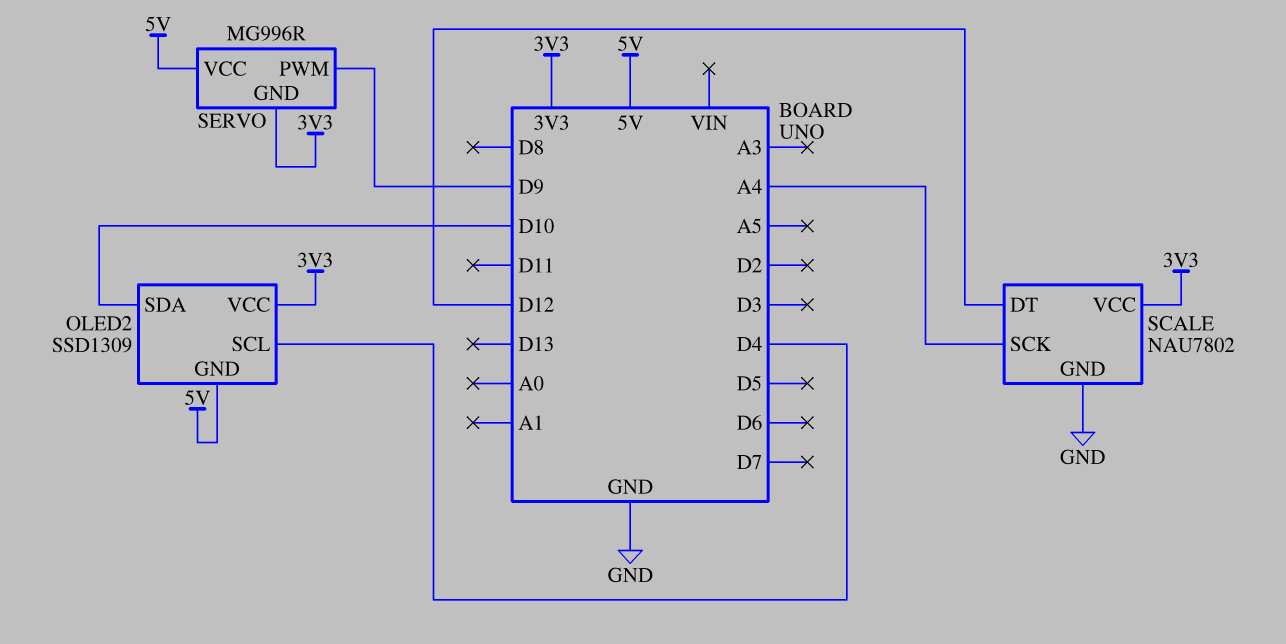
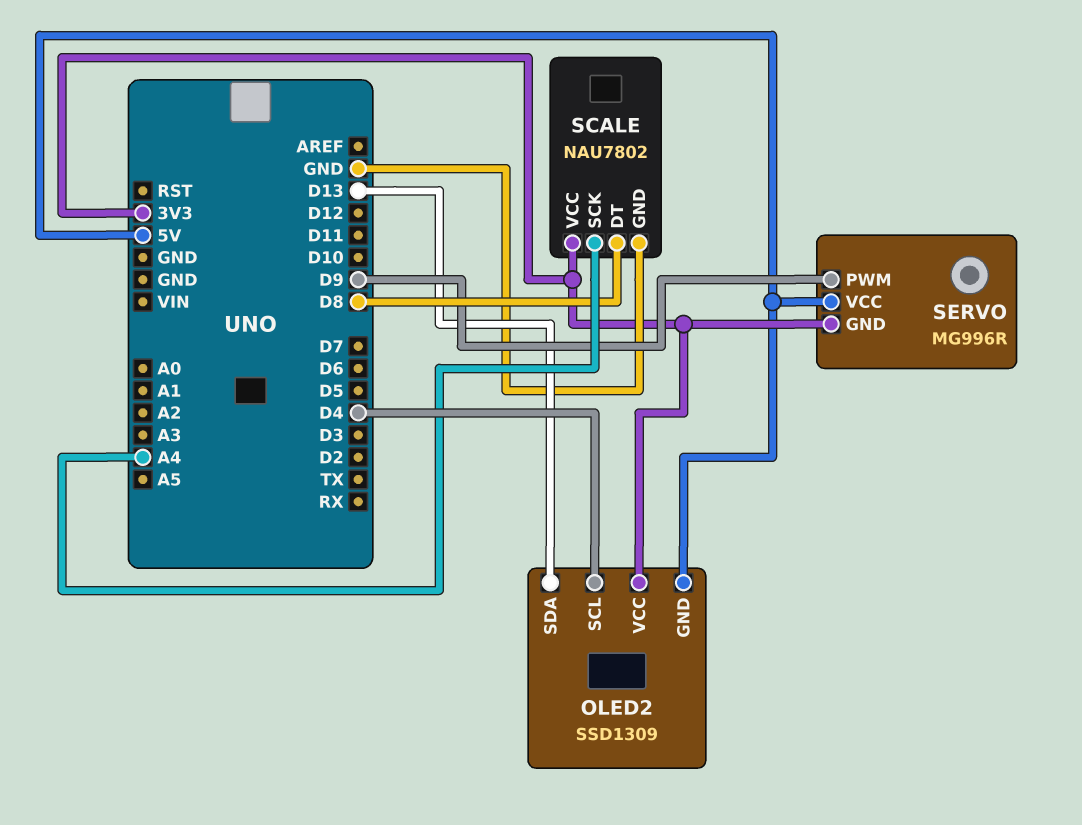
OLED2 pin SDA: D10 -> D13
SCALE pin DT: D12 -> D8

